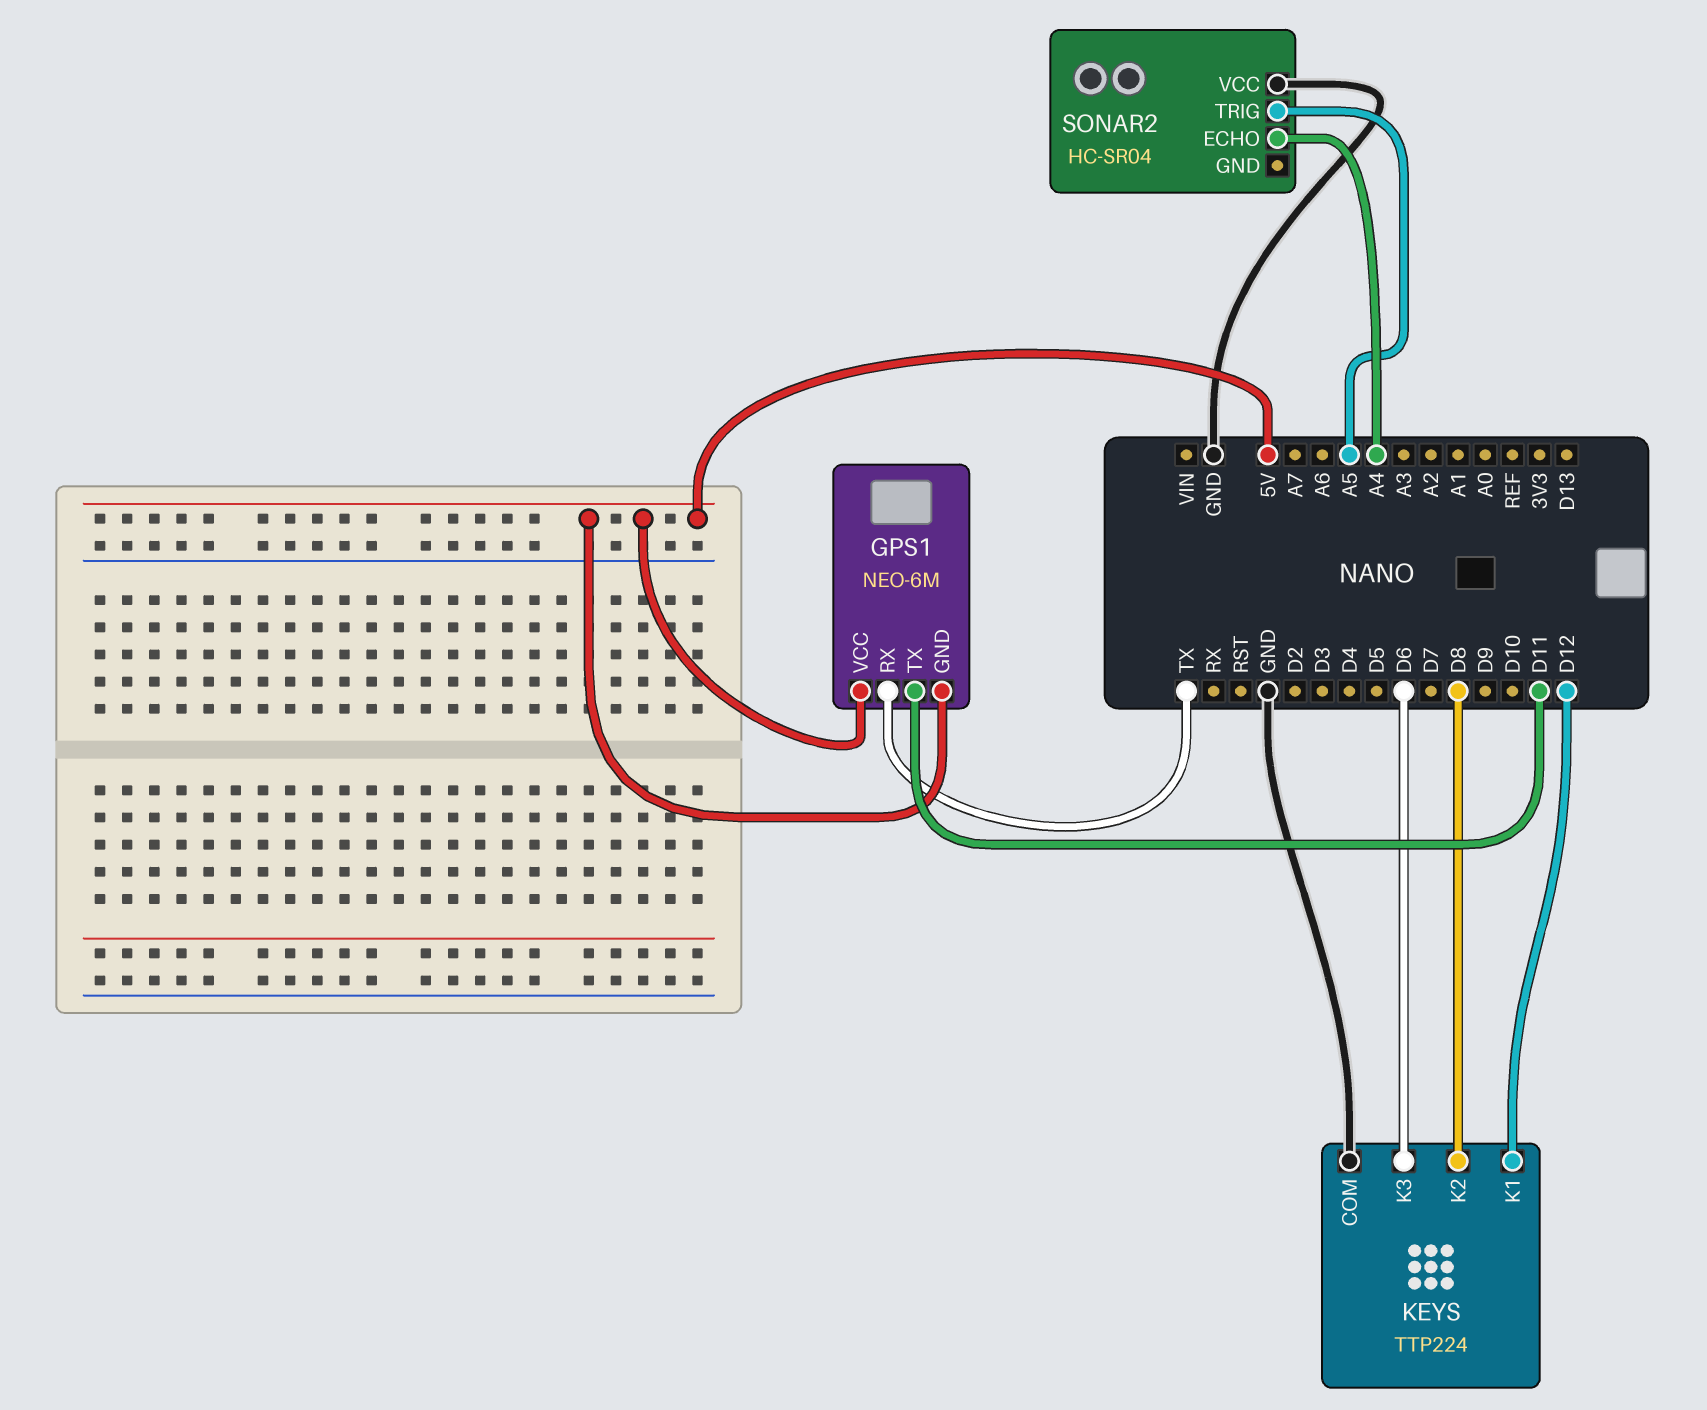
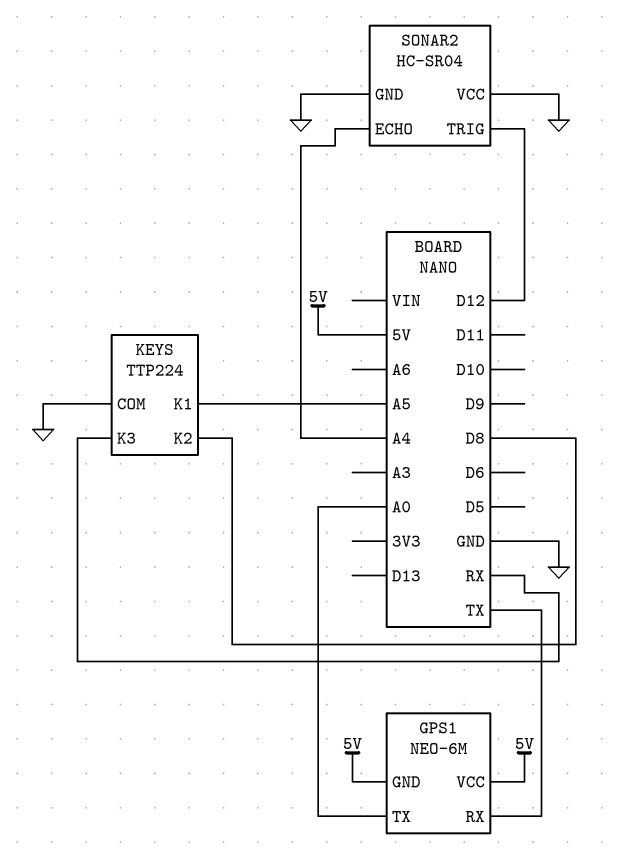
GPS1 pin TX: D11 -> A0
KEYS pin K1: D12 -> A5
KEYS pin K3: D6 -> RX
SONAR2 pin GND: none -> GND
SONAR2 pin TRIG: A5 -> D12

